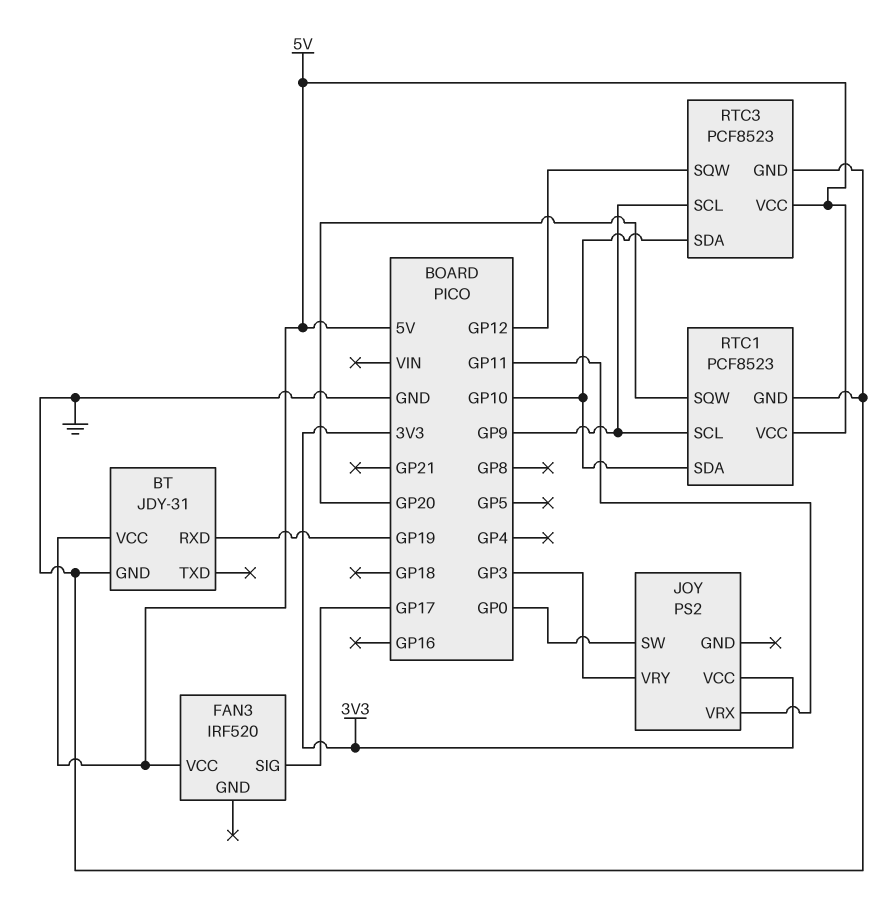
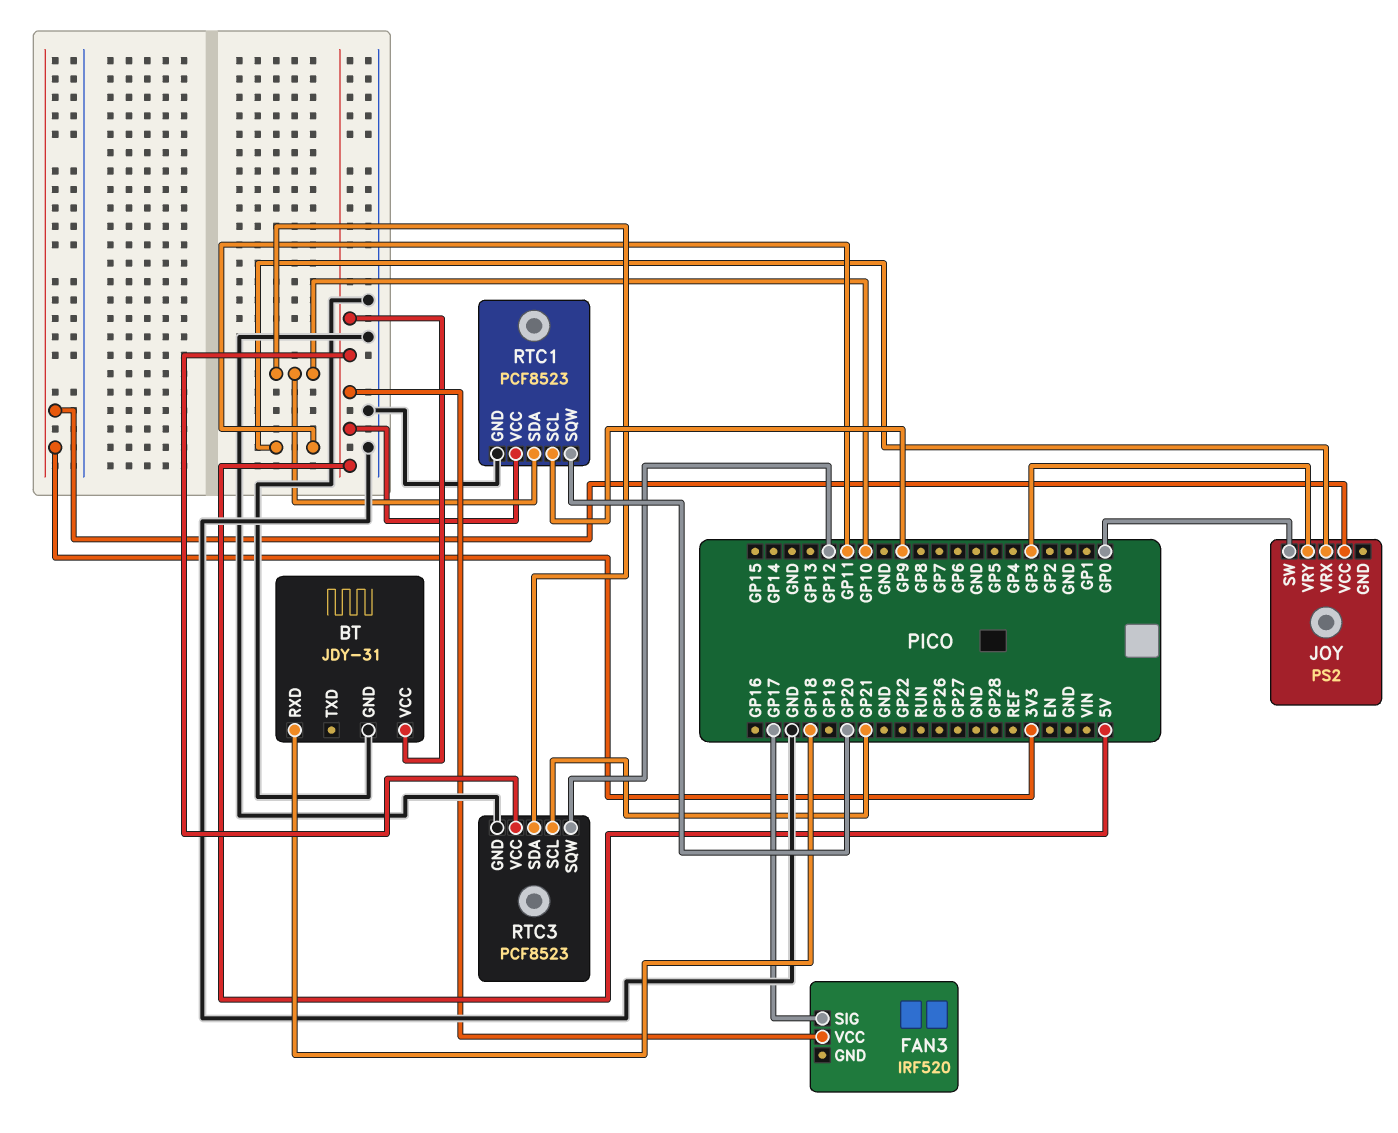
BT pin RXD: GP19 -> GP18
RTC3 pin SCL: GP9 -> GP21

